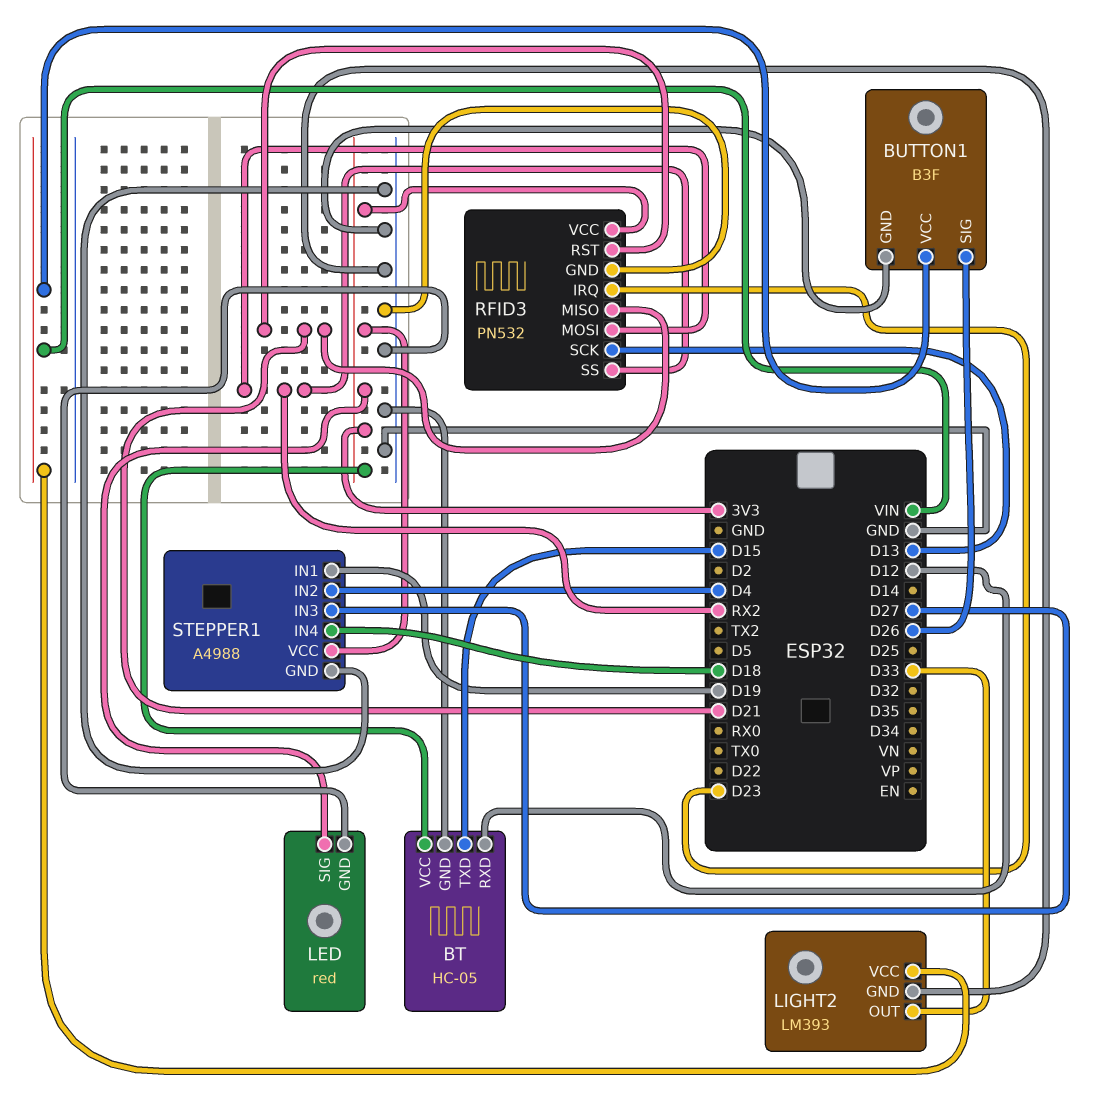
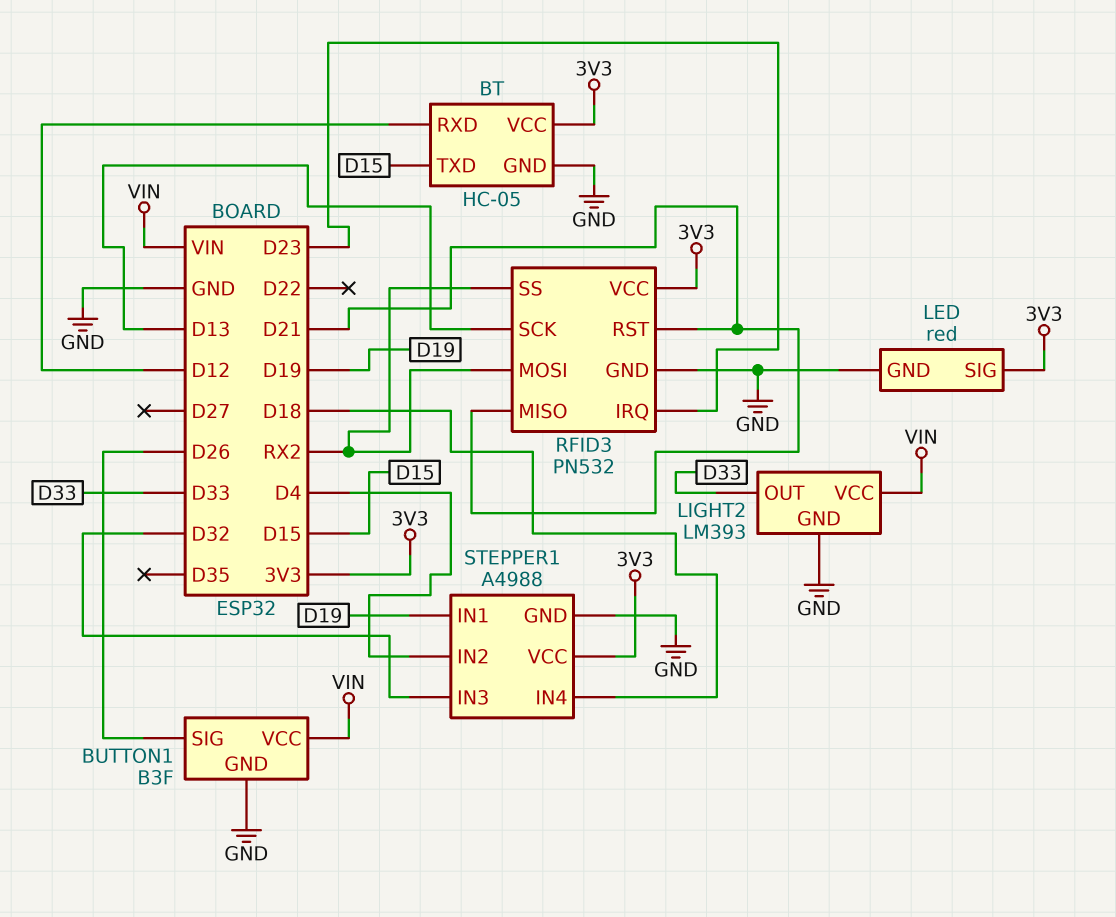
STEPPER1 pin IN3: D27 -> D32

